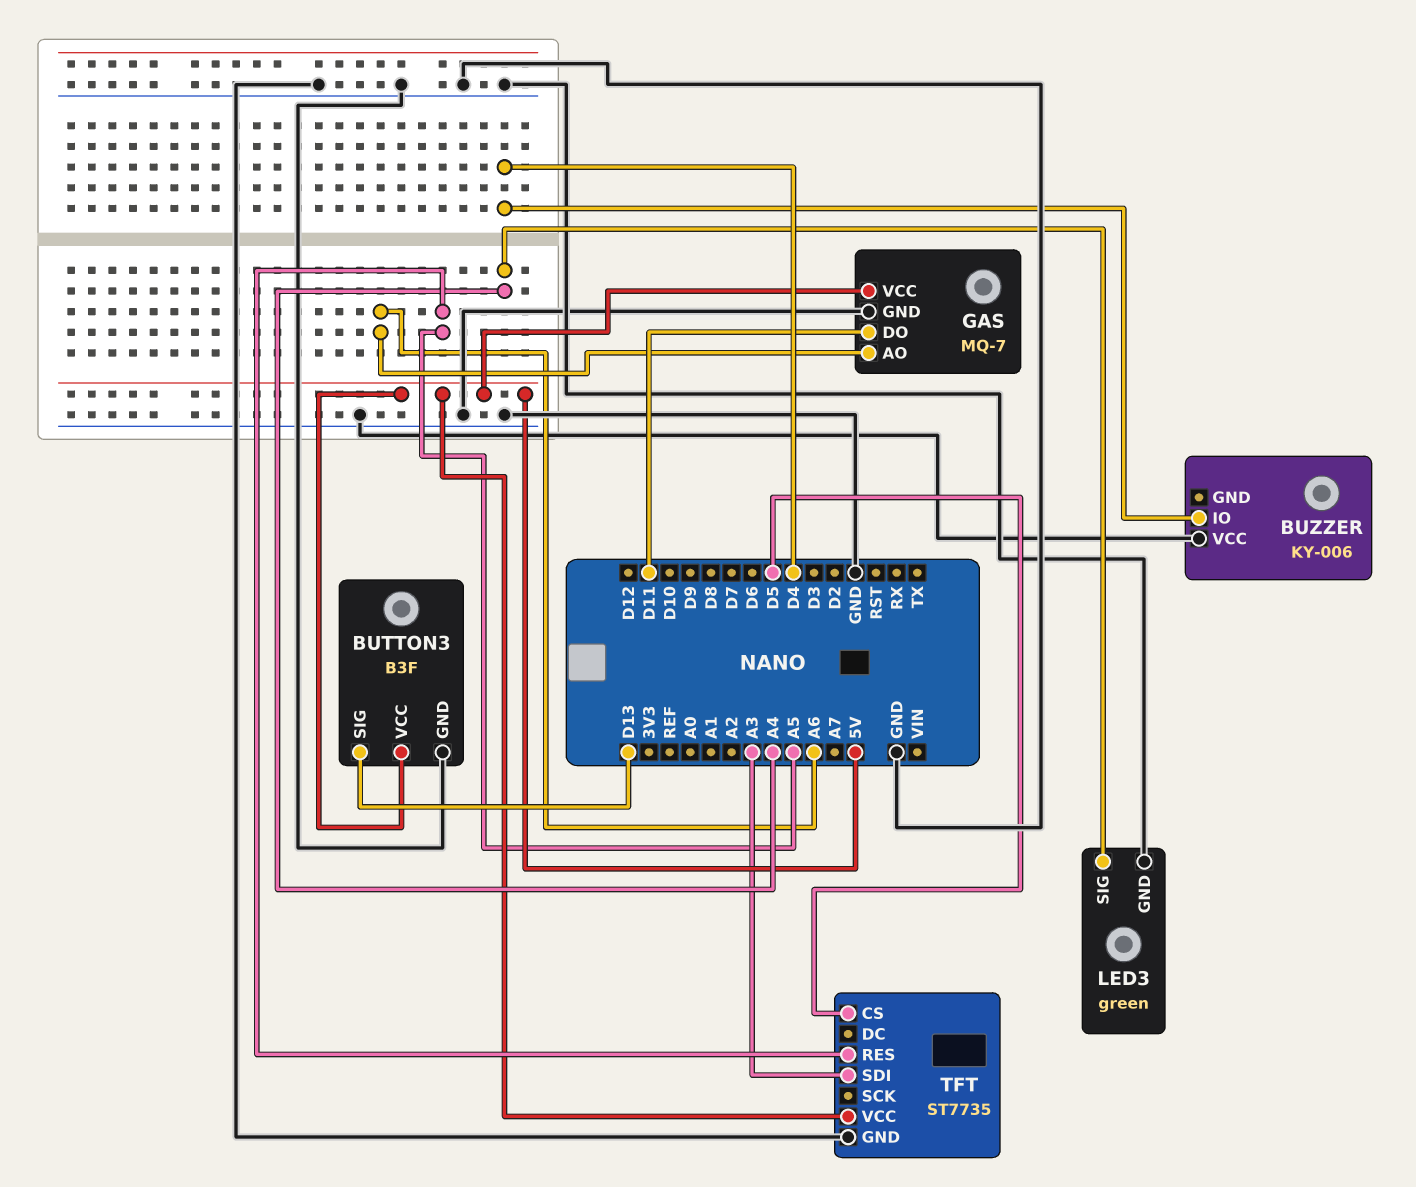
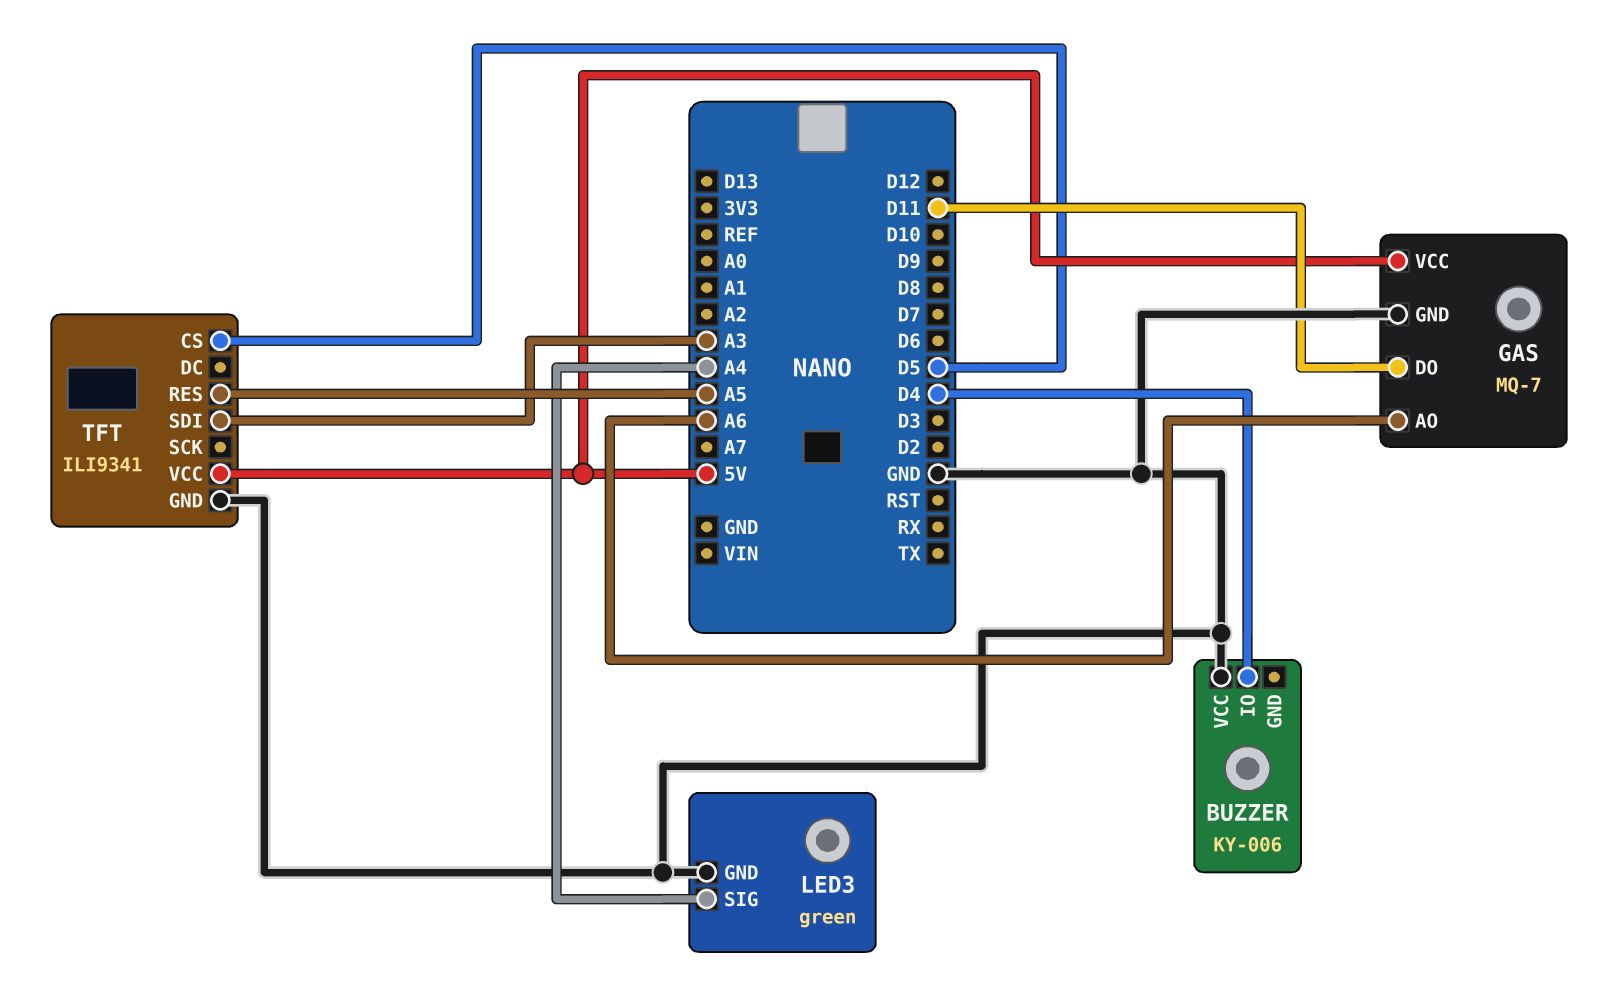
BUTTON3: B3F -> none
BUTTON3 pin GND: GND -> none
BUTTON3 pin SIG: D13 -> none
BUTTON3 pin VCC: 5V -> none
TFT: ST7735 -> ILI9341

